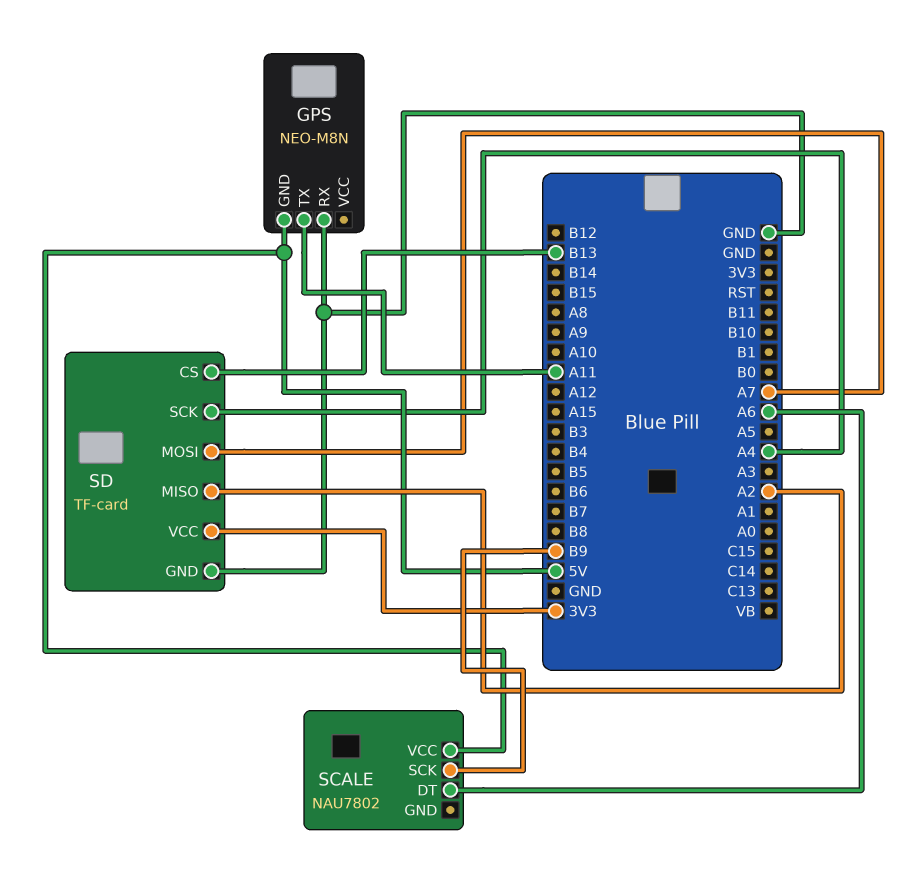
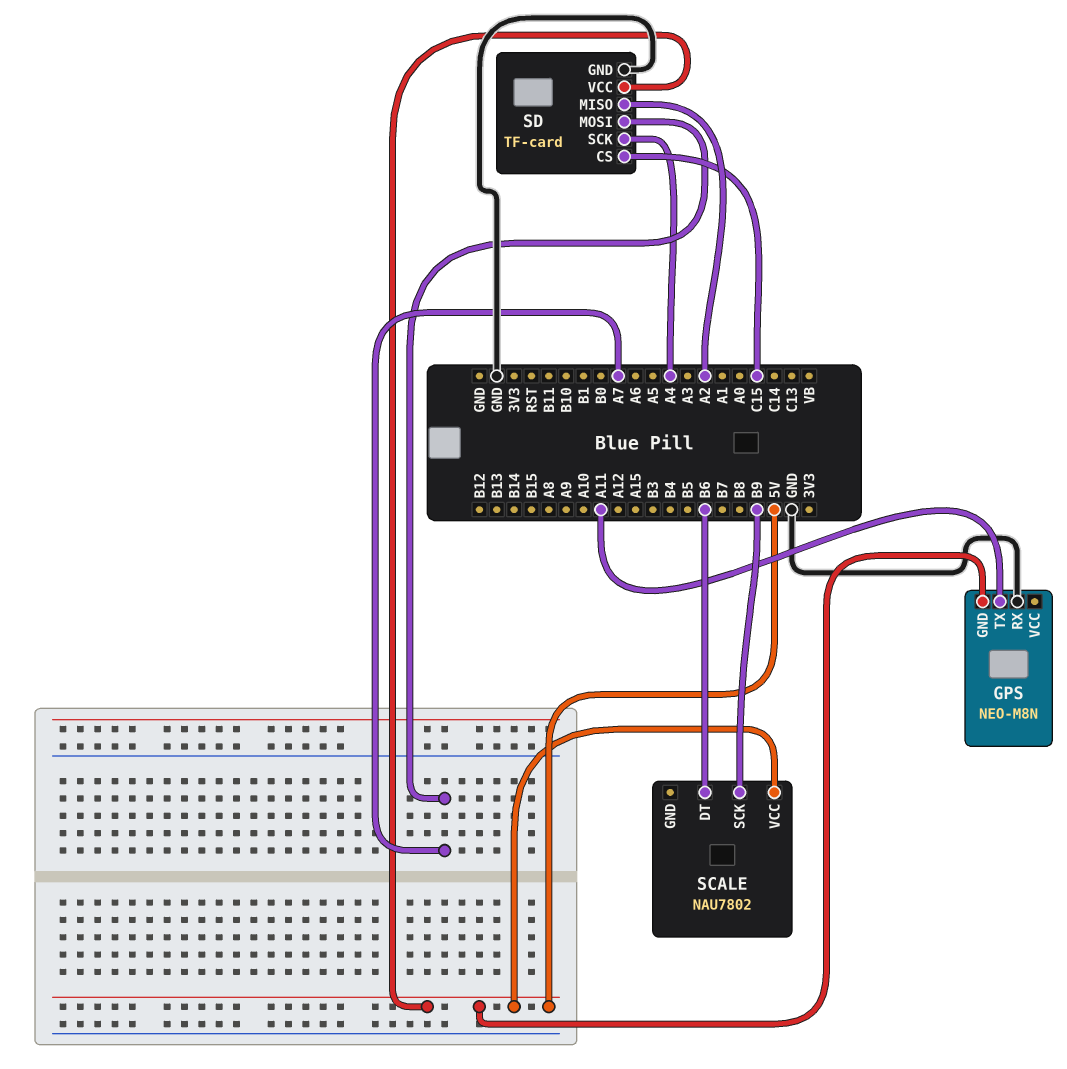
SCALE pin DT: A6 -> B6
SD pin CS: B13 -> C15
SD pin VCC: 3V3 -> 5V

